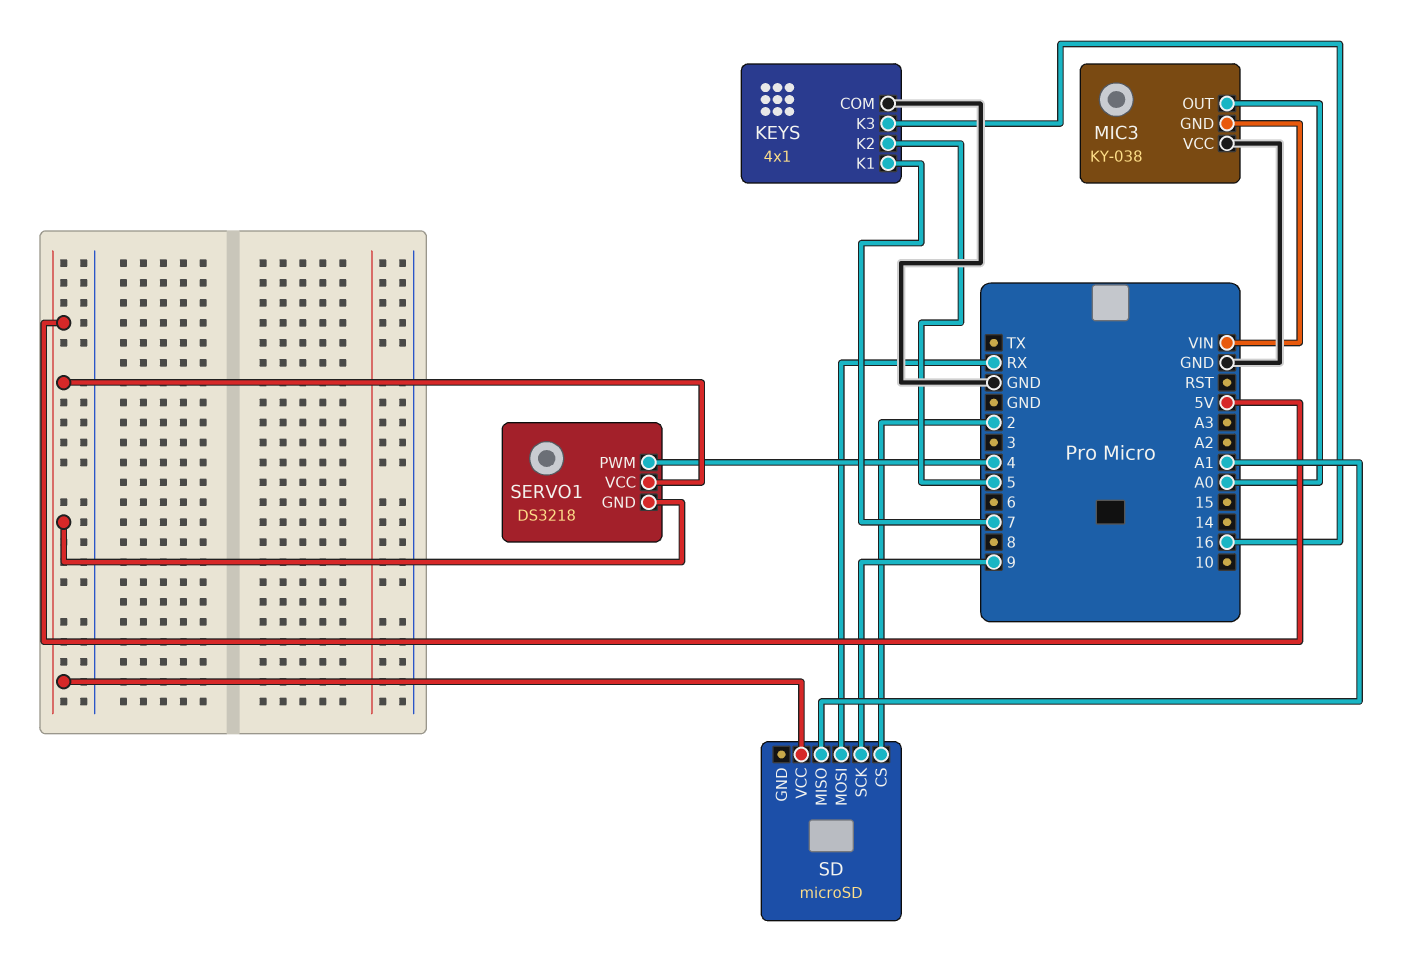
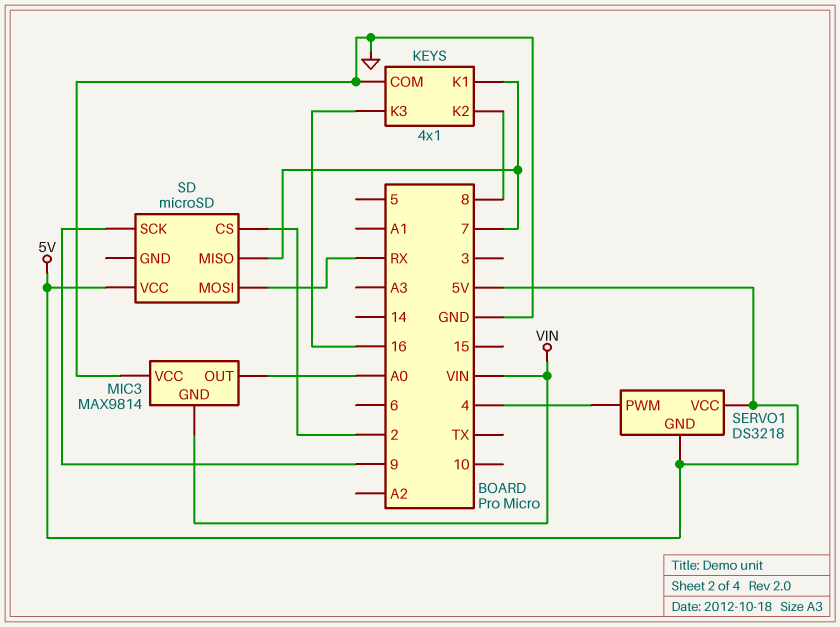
KEYS pin K2: 5 -> 8
MIC3: KY-038 -> MAX9814
SD pin MISO: A1 -> 7

